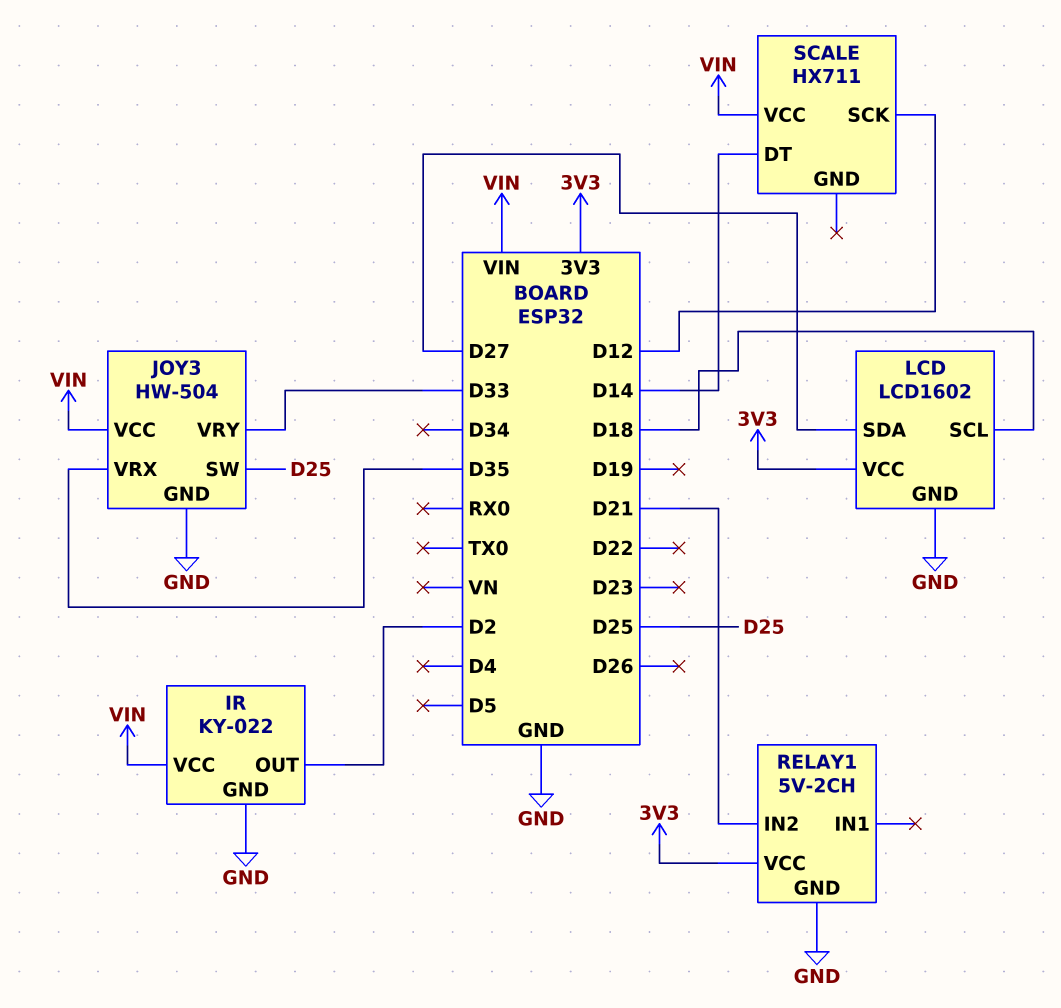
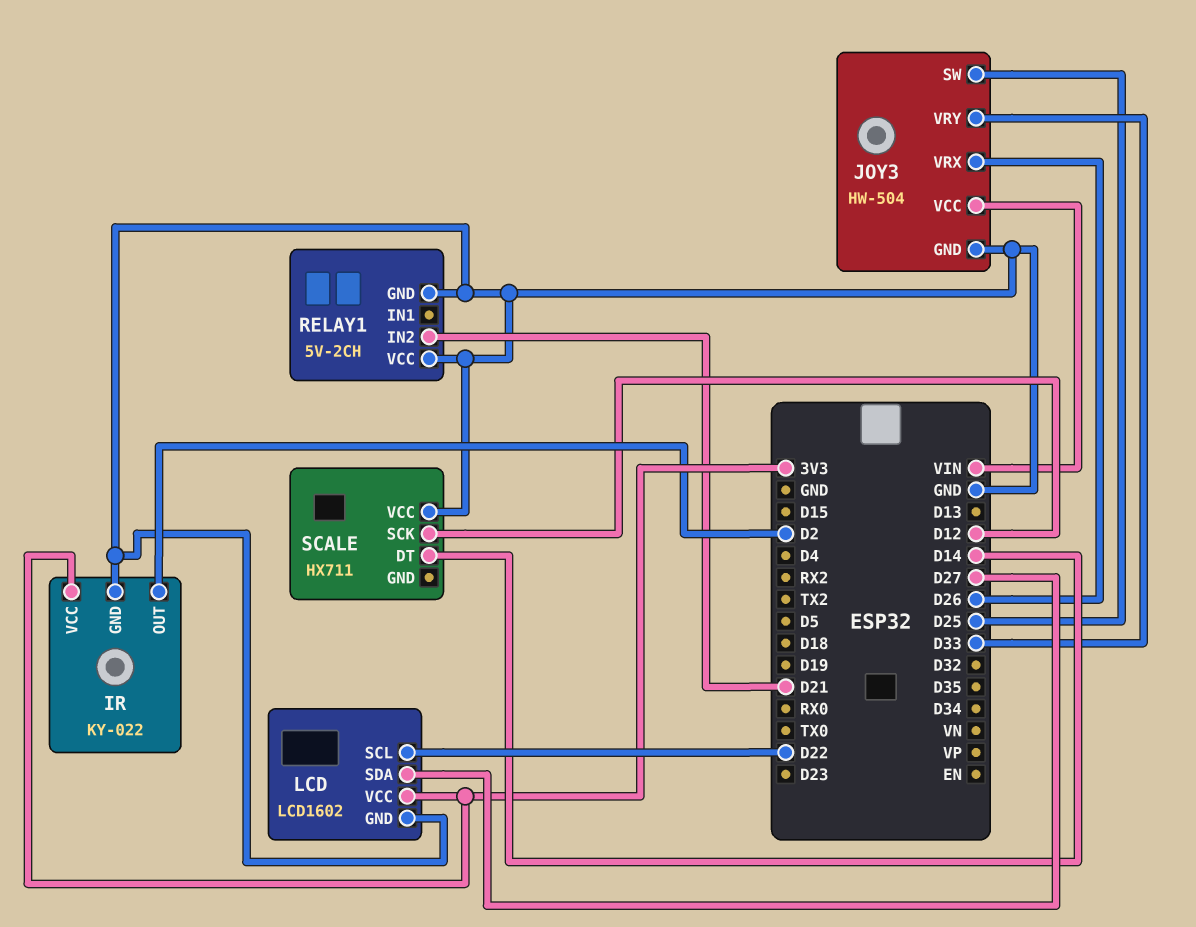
IR pin VCC: VIN -> 3V3
JOY3 pin VRX: D35 -> D26
LCD pin SCL: D18 -> D22
RELAY1 pin VCC: 3V3 -> GND
SCALE pin VCC: VIN -> GND

